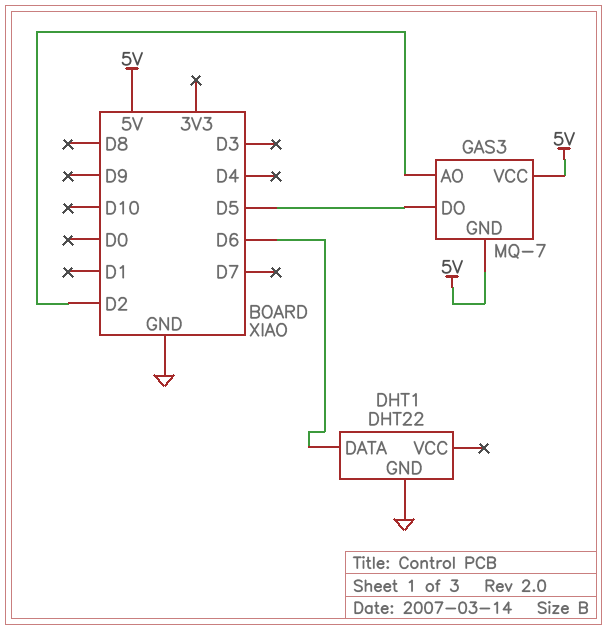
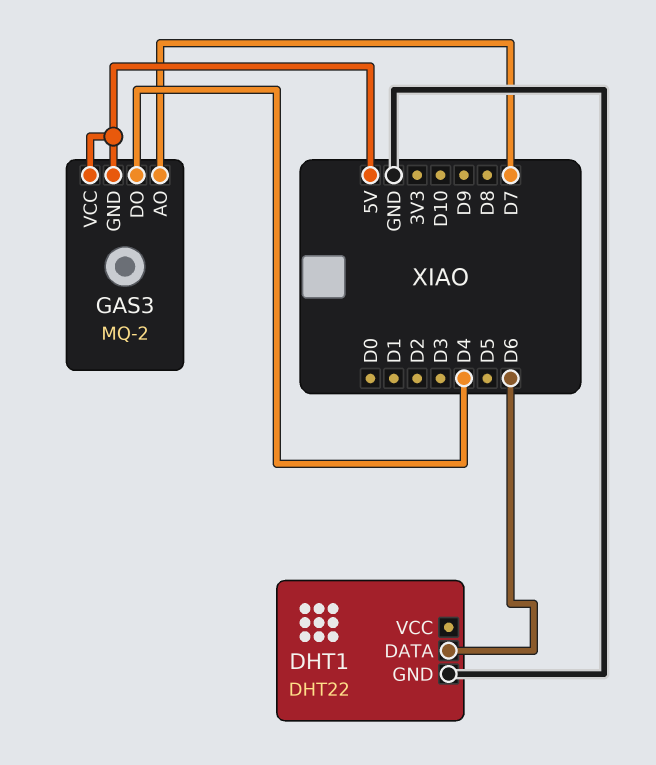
GAS3: MQ-7 -> MQ-2
GAS3 pin AO: D2 -> D7
GAS3 pin DO: D5 -> D4

